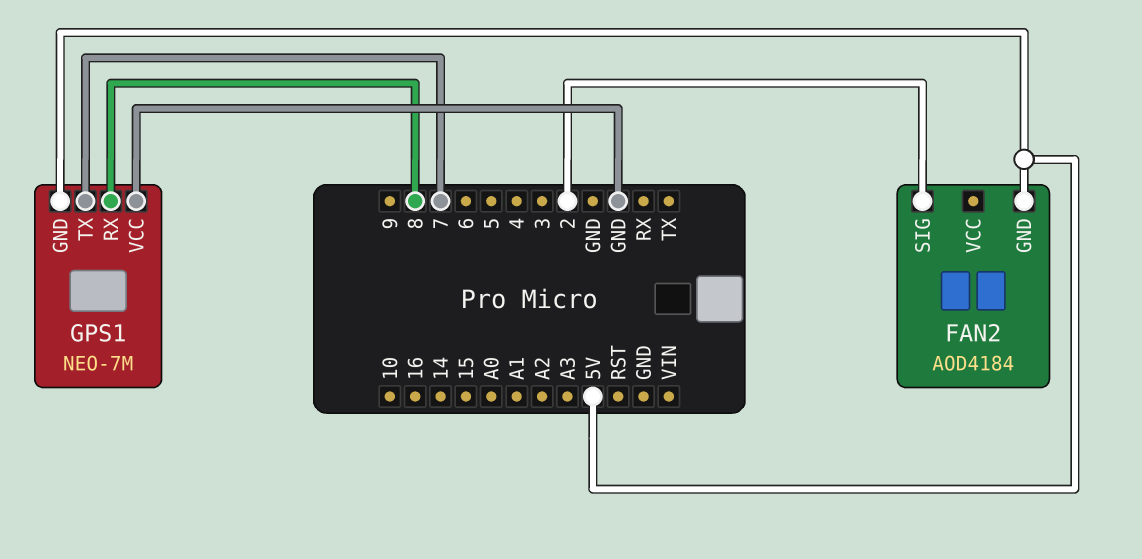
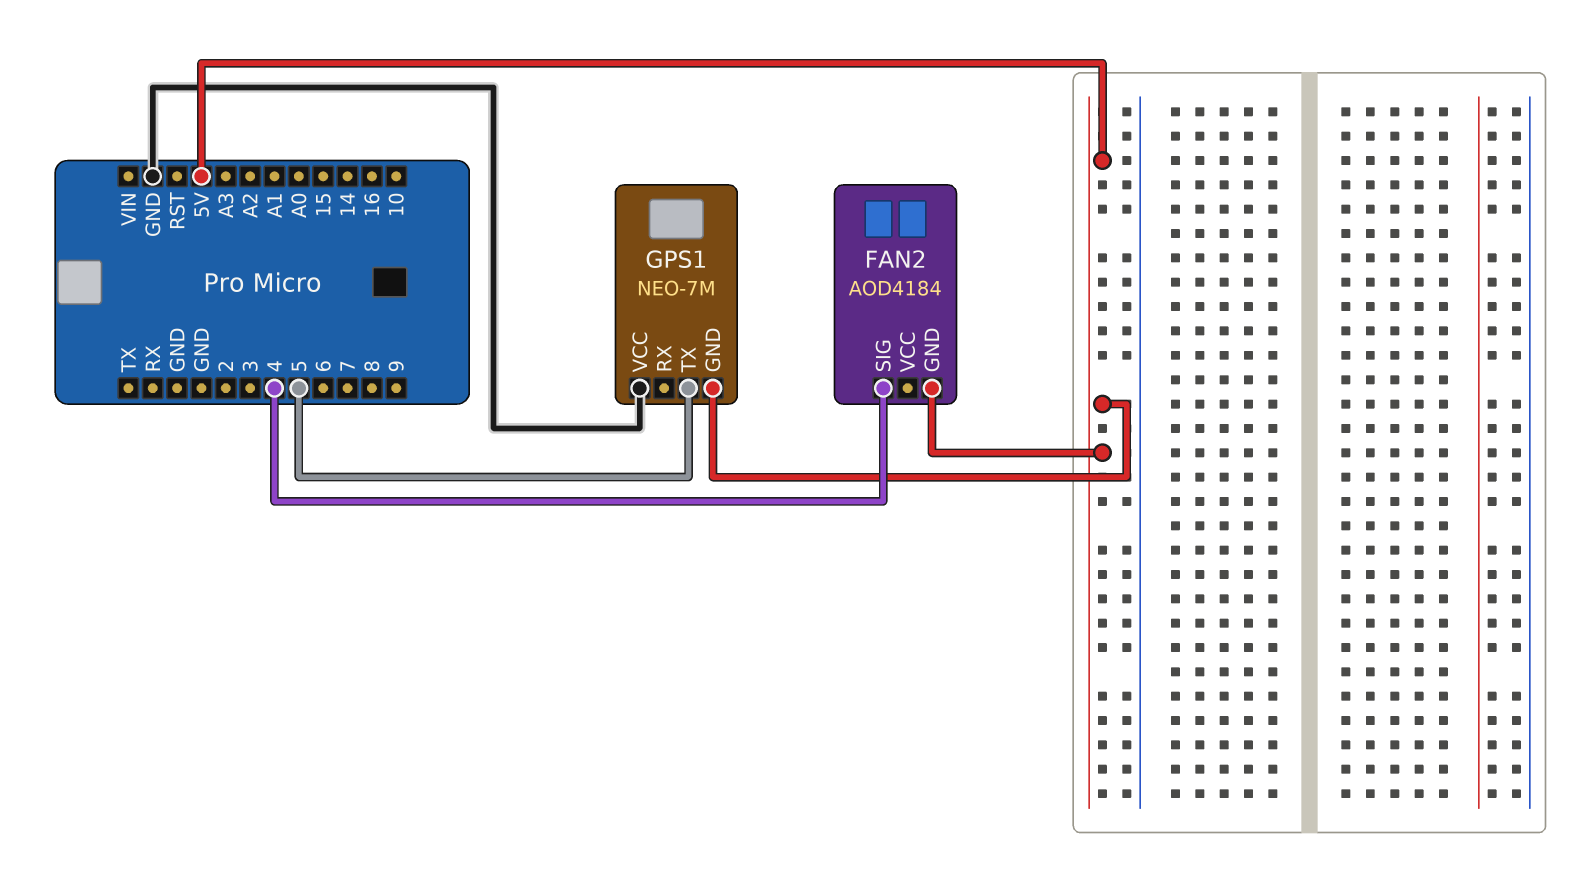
FAN2 pin SIG: 2 -> 4
GPS1 pin RX: 8 -> none
GPS1 pin TX: 7 -> 5

